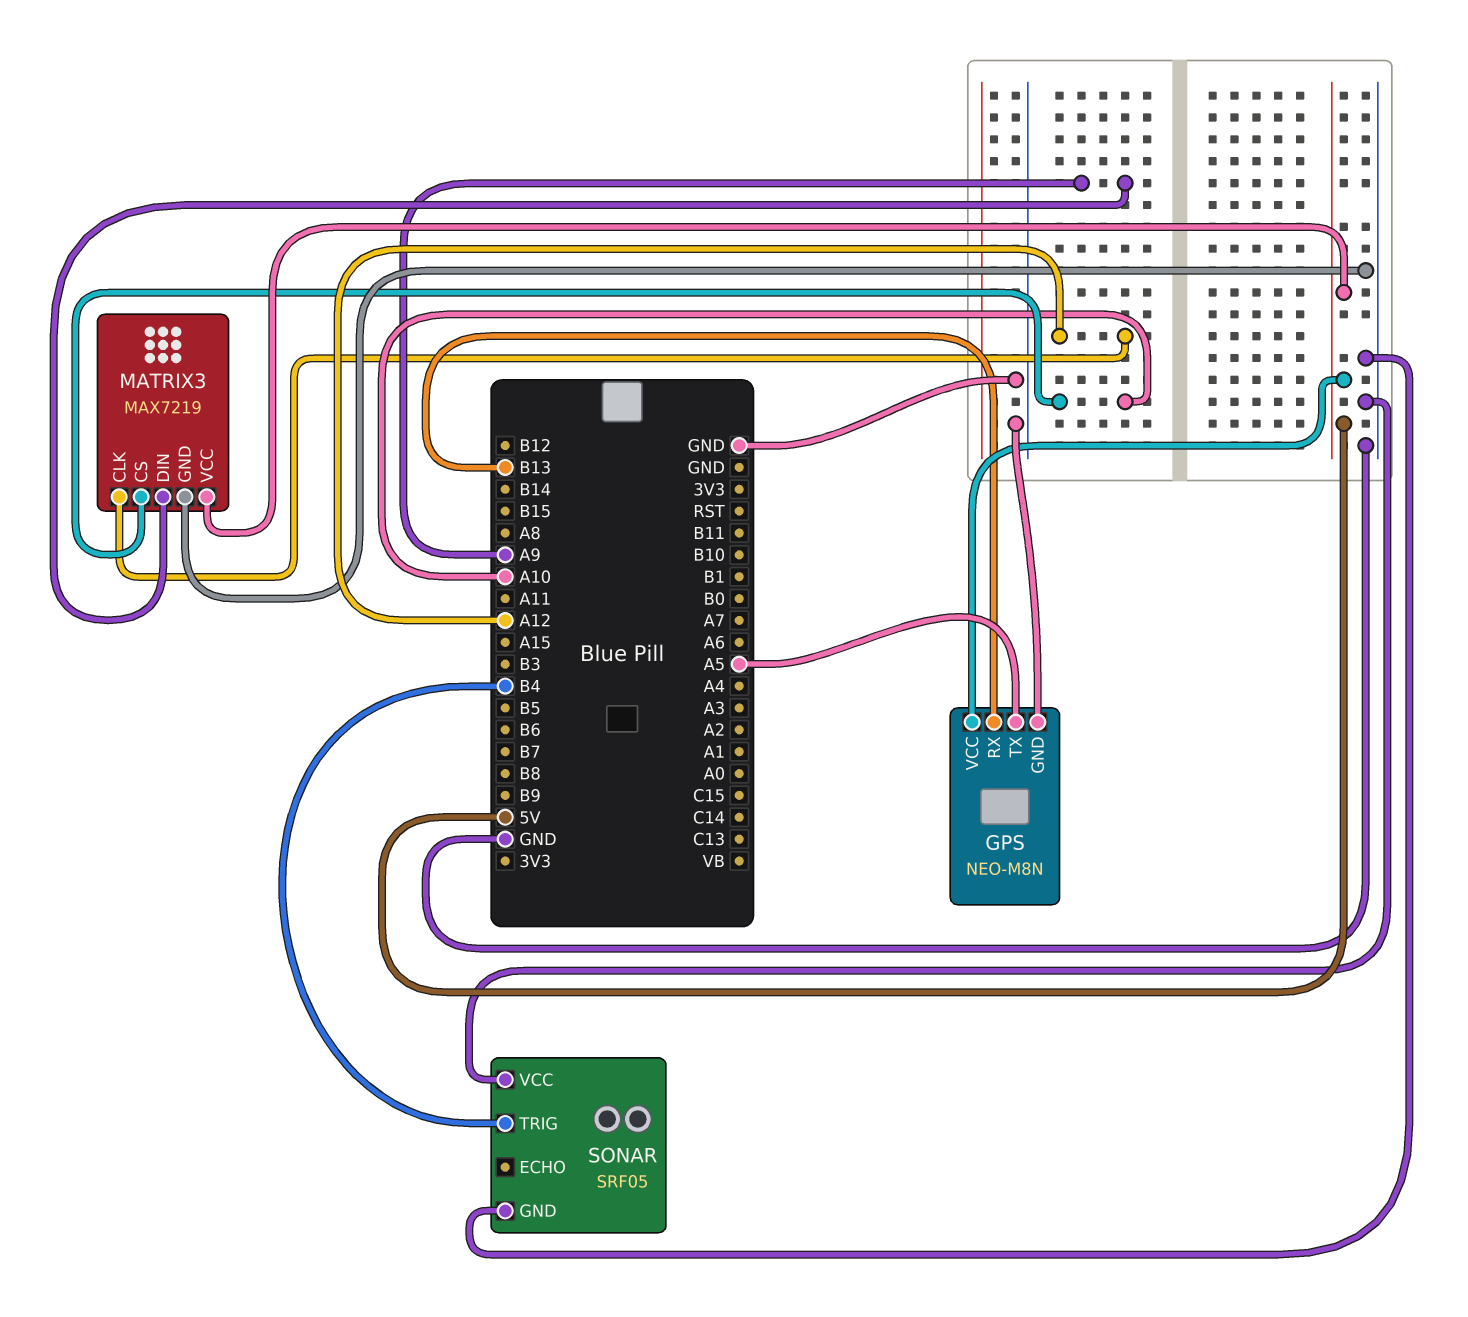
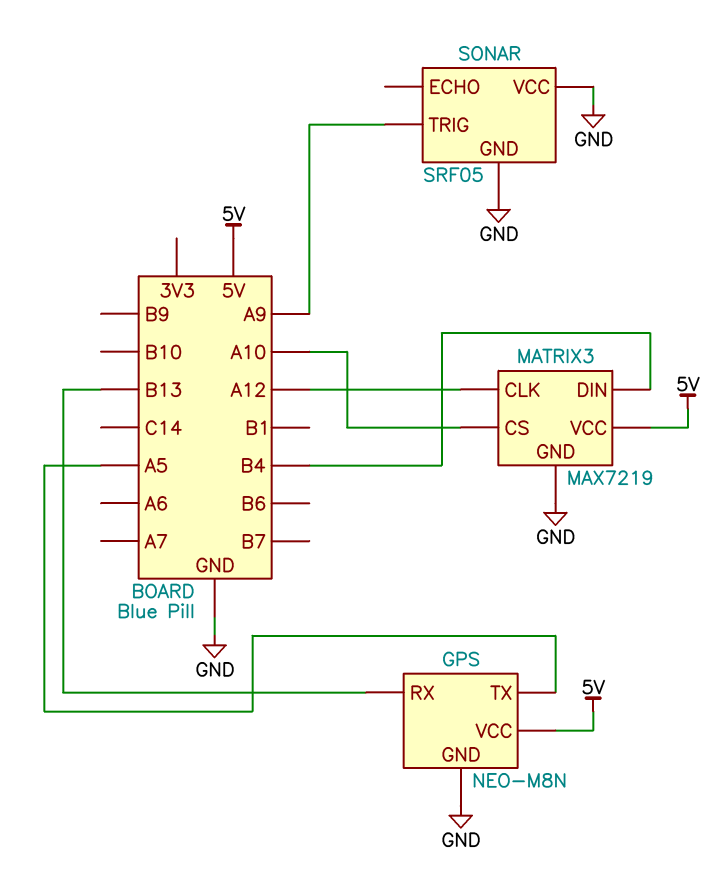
MATRIX3 pin DIN: A9 -> B4
SONAR pin TRIG: B4 -> A9

